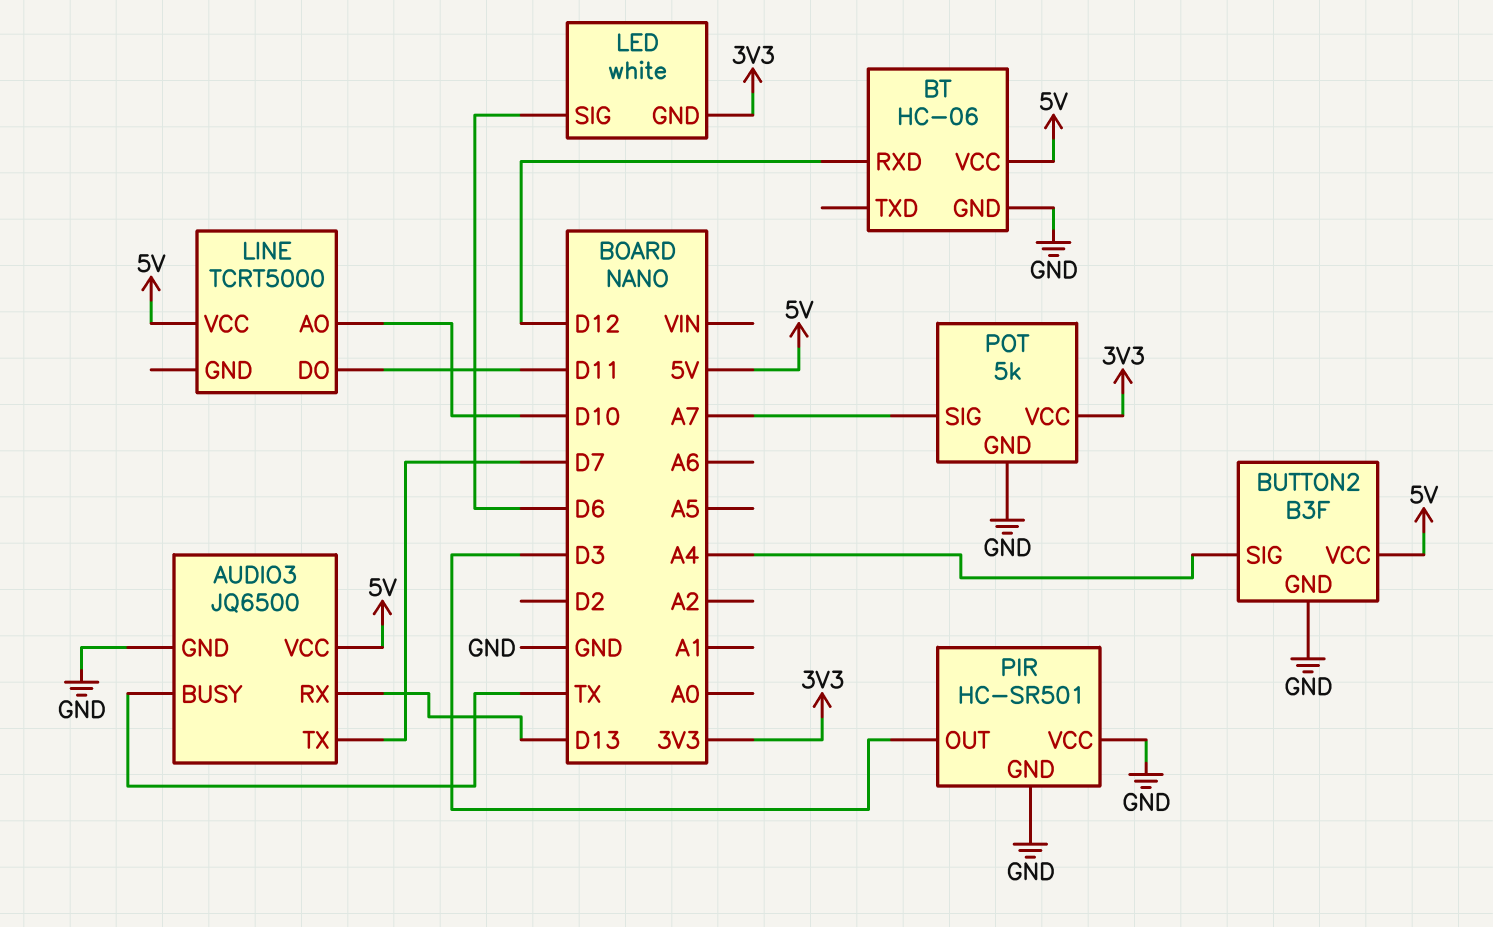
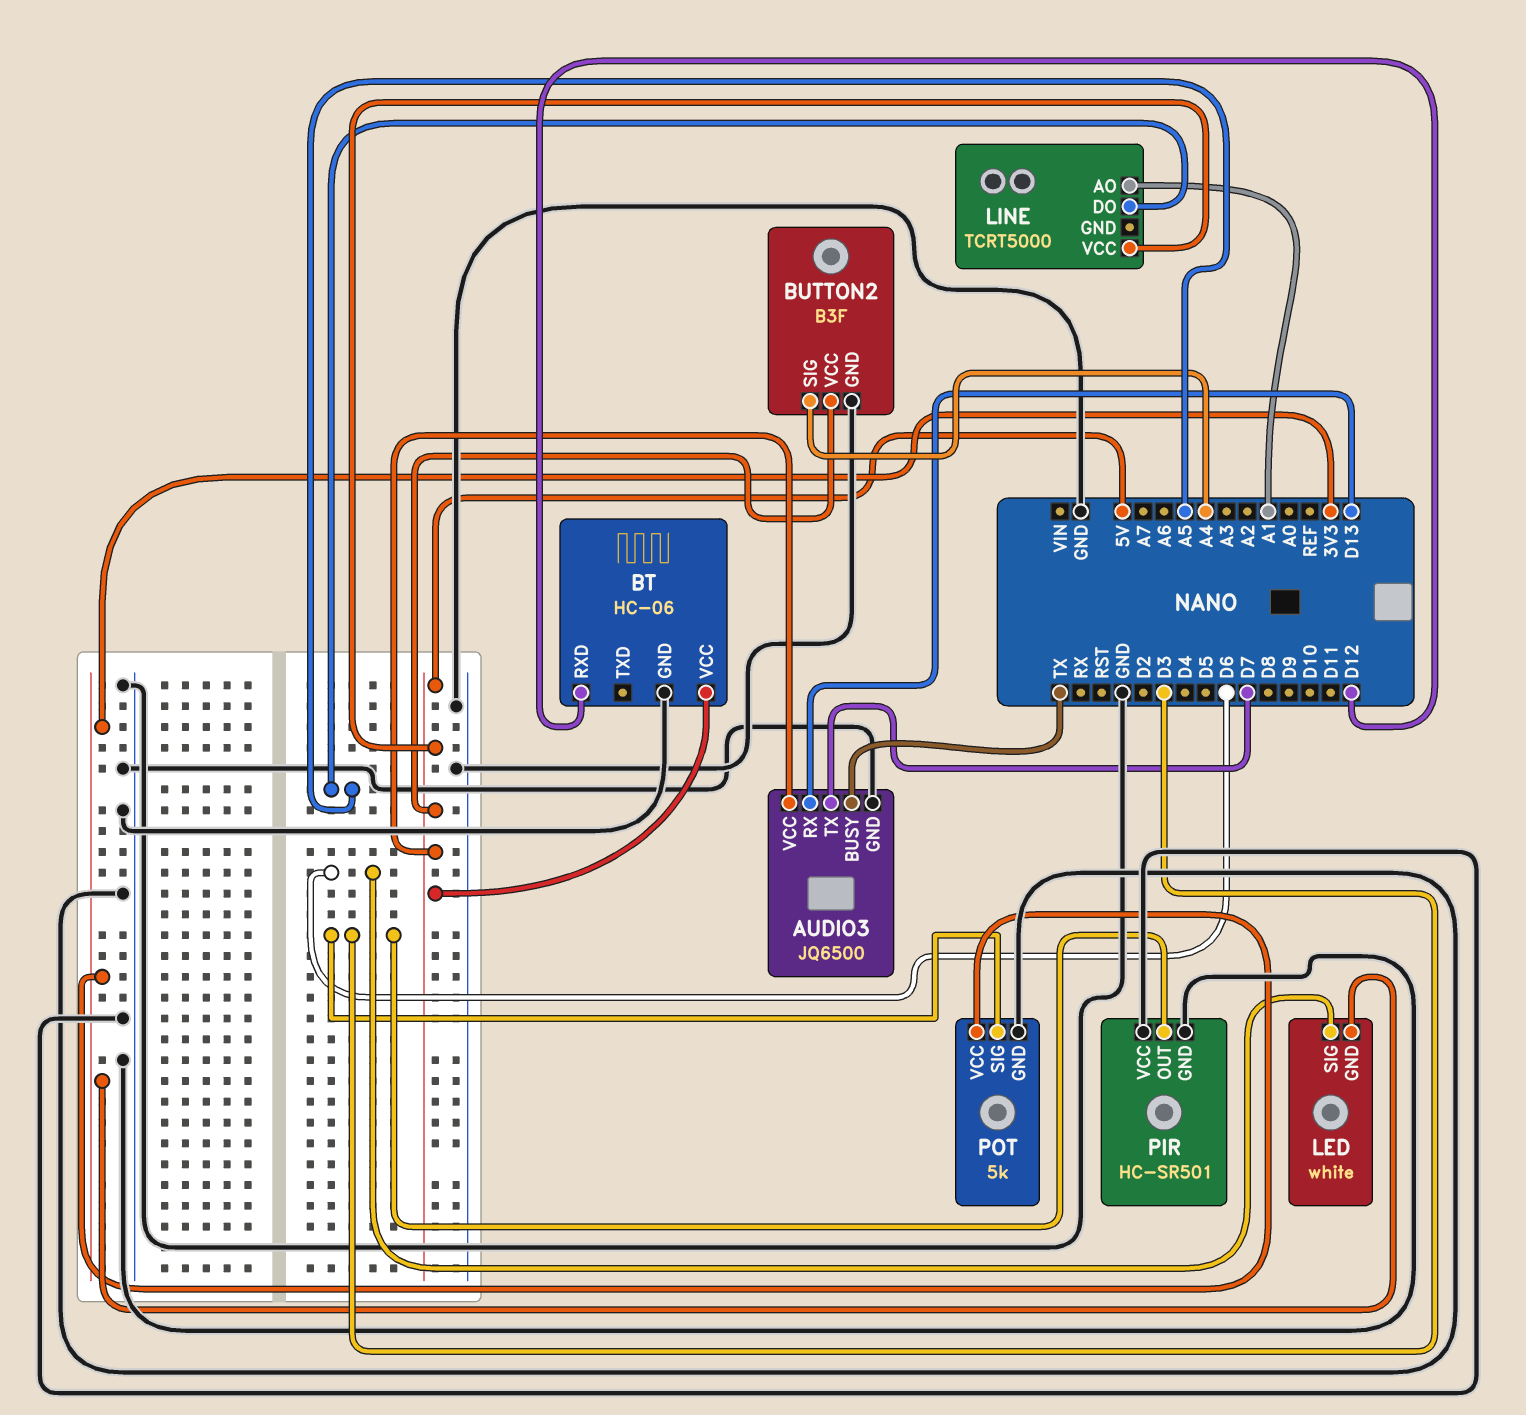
LINE pin AO: D10 -> A1
LINE pin DO: D11 -> A5
POT pin SIG: A7 -> D3

